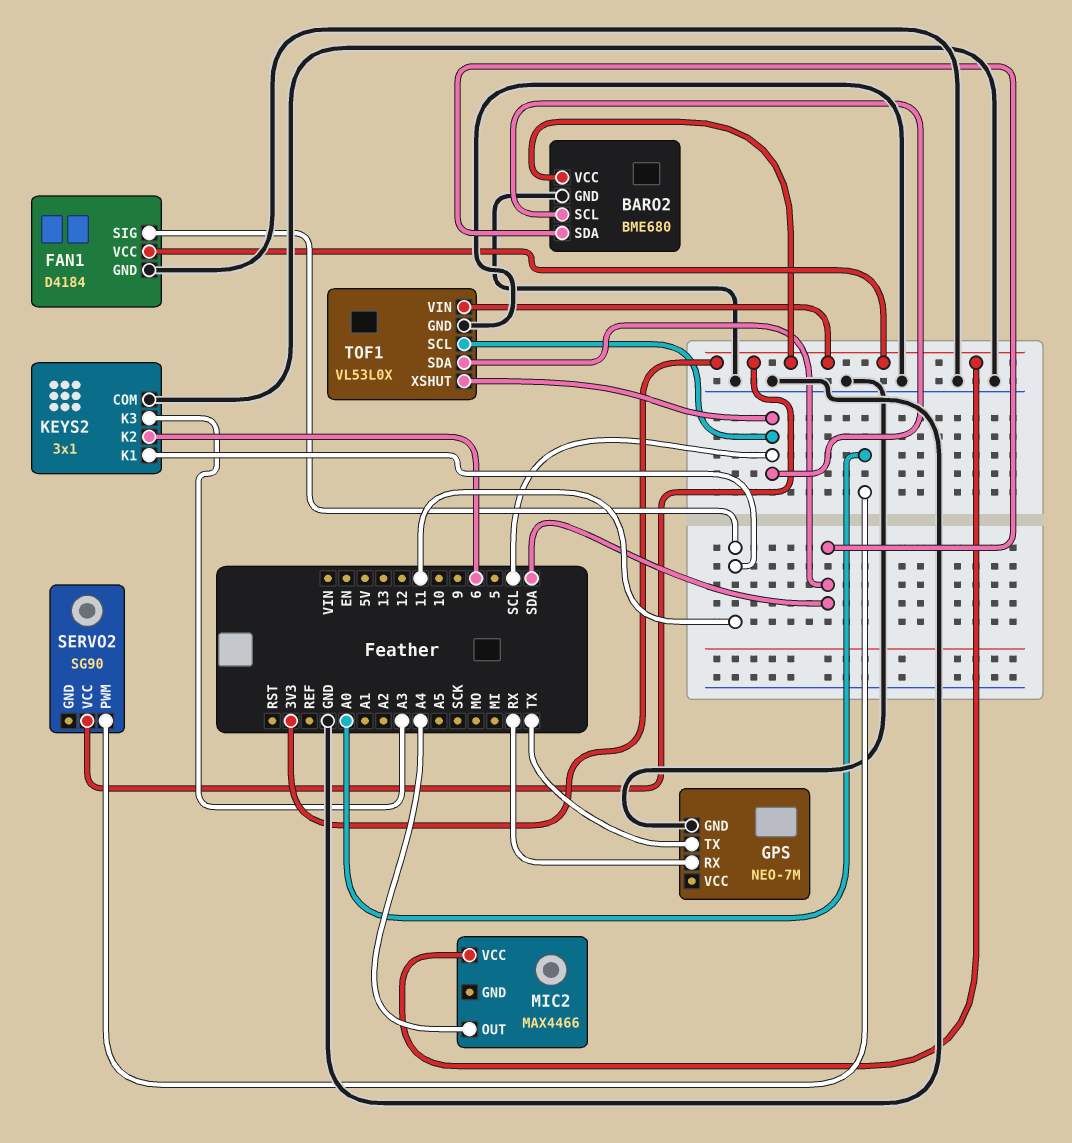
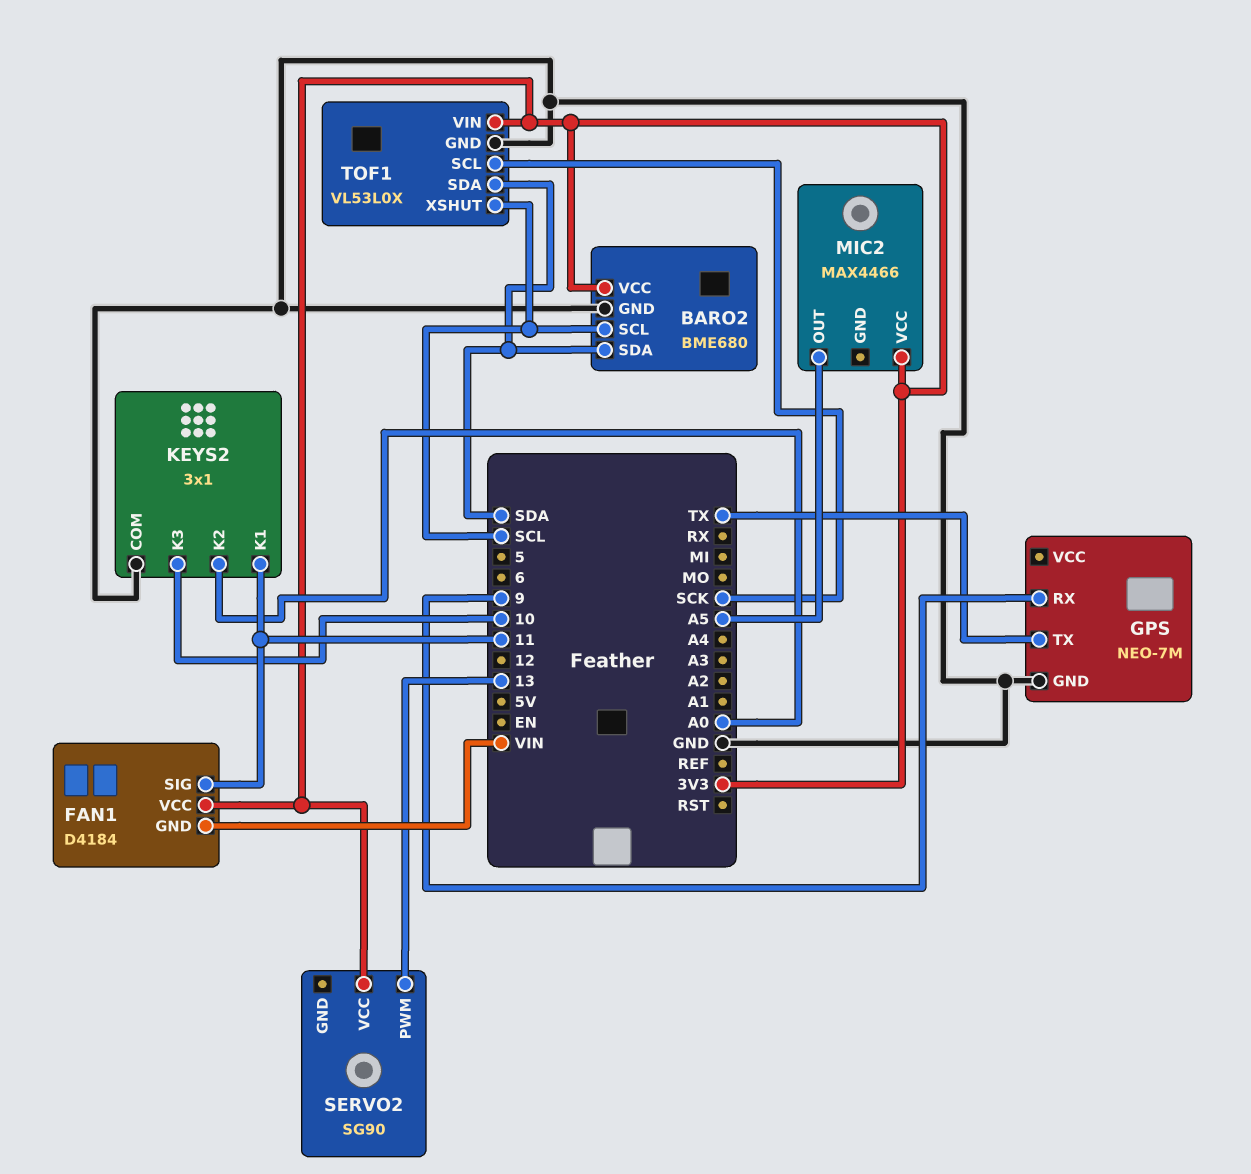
FAN1 pin GND: GND -> VIN
GPS pin RX: RX -> 9
KEYS2 pin K2: 6 -> A0
KEYS2 pin K3: A3 -> 10
MIC2 pin OUT: A4 -> A5
SERVO2 pin PWM: A0 -> 13
TOF1 pin SCL: SCL -> SCK

